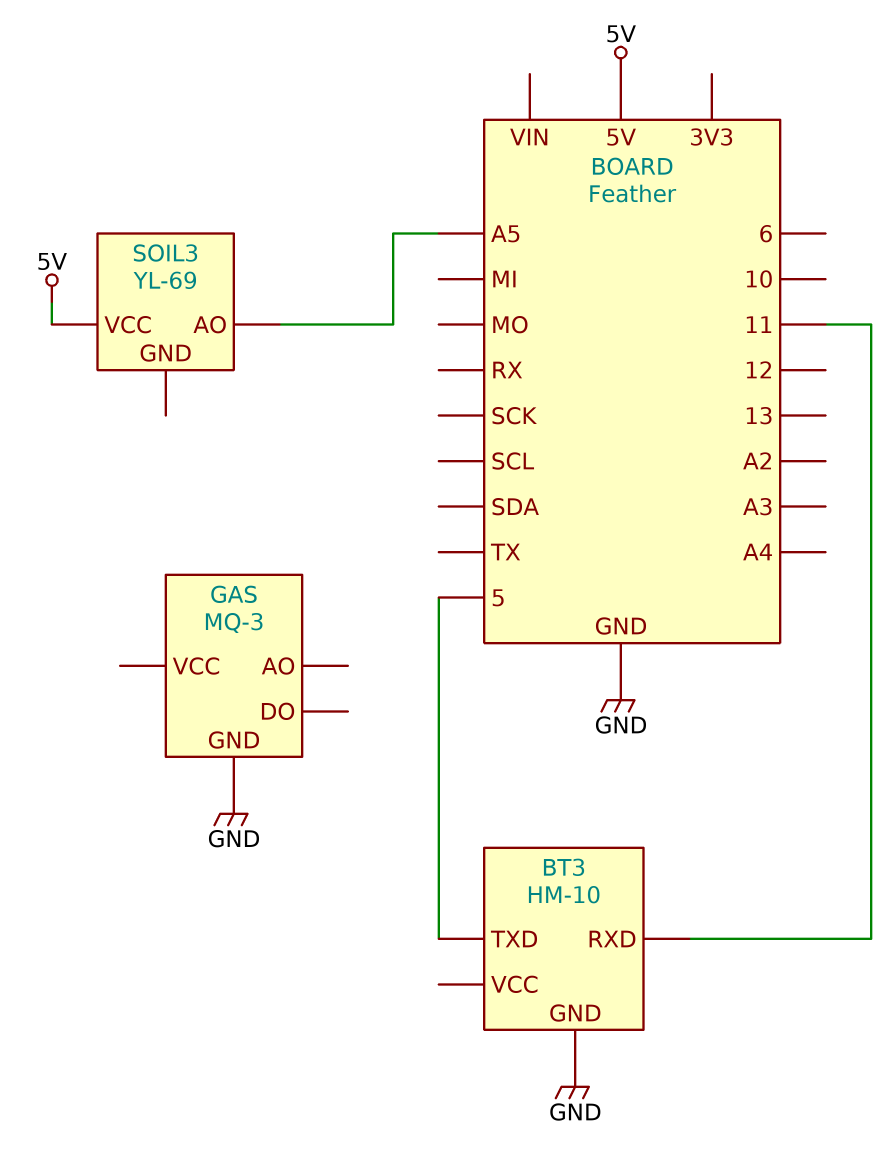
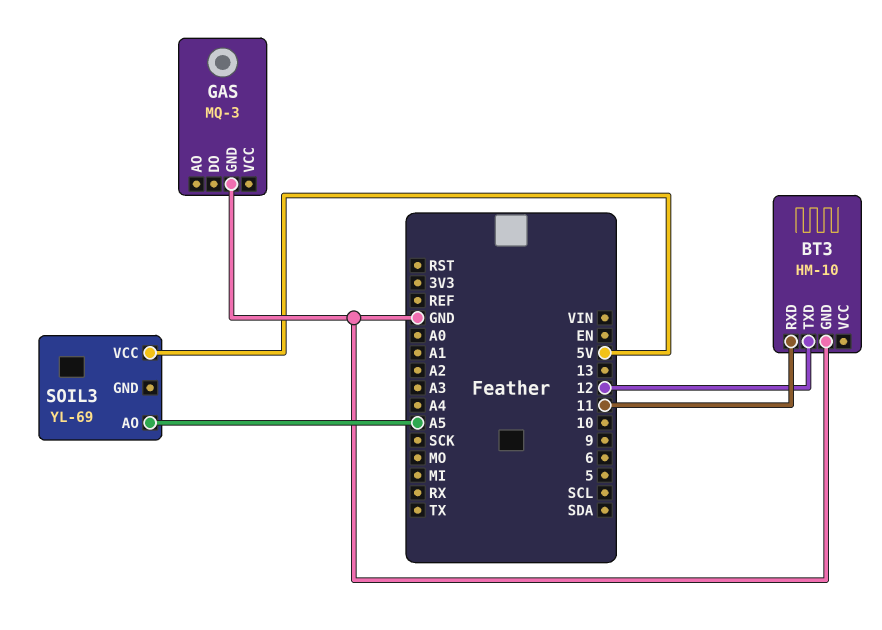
BT3 pin TXD: 5 -> 12

